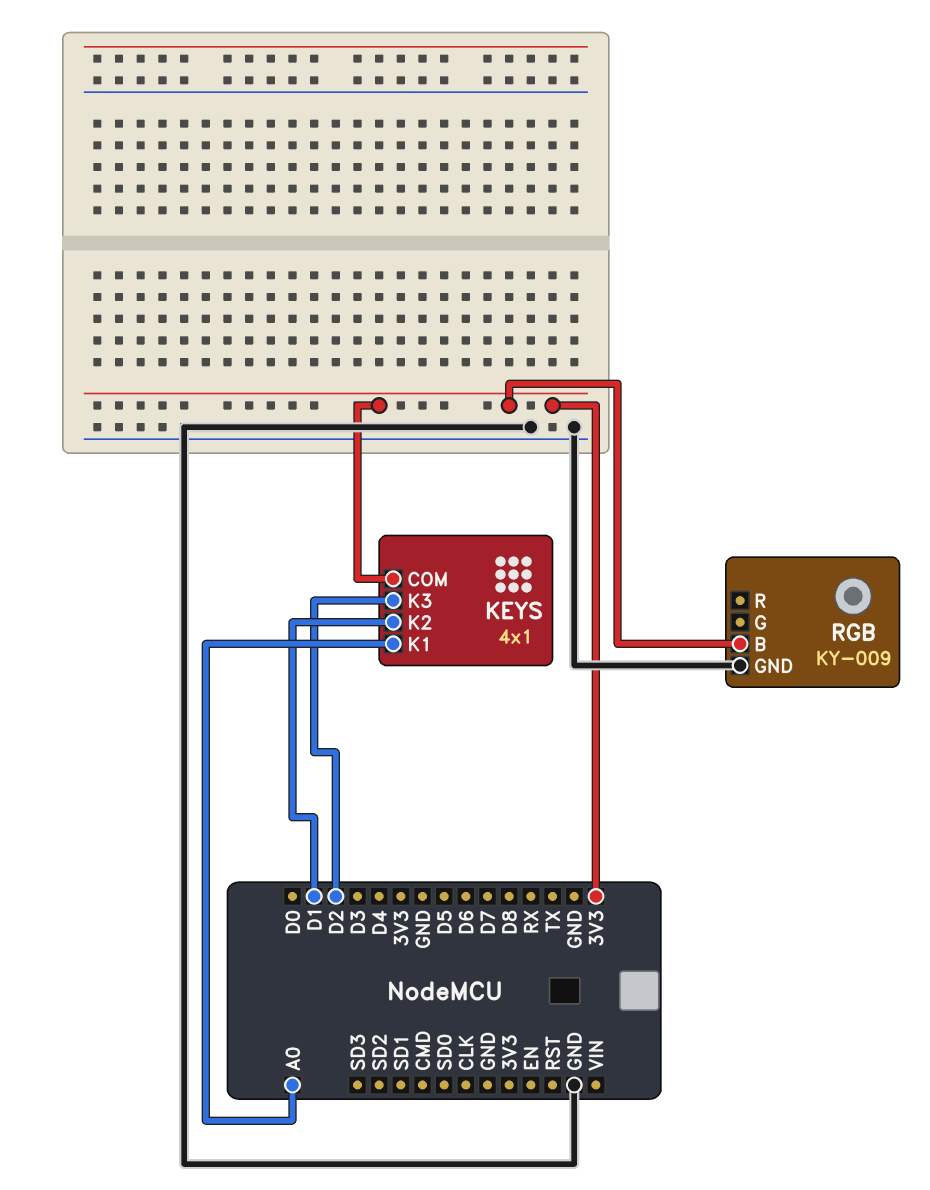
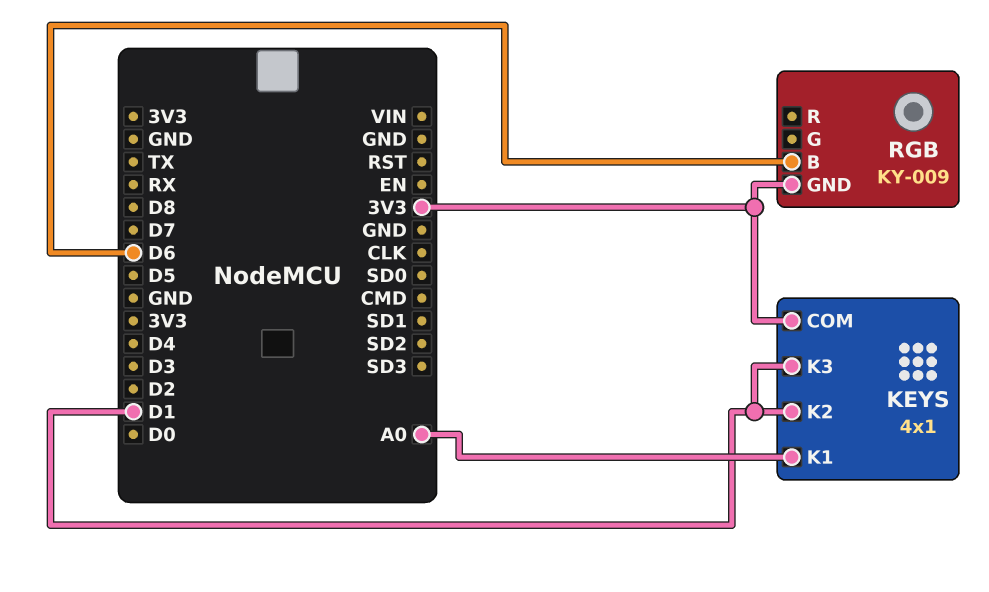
KEYS pin K3: D2 -> D1
RGB pin B: 3V3 -> D6
RGB pin GND: GND -> 3V3

